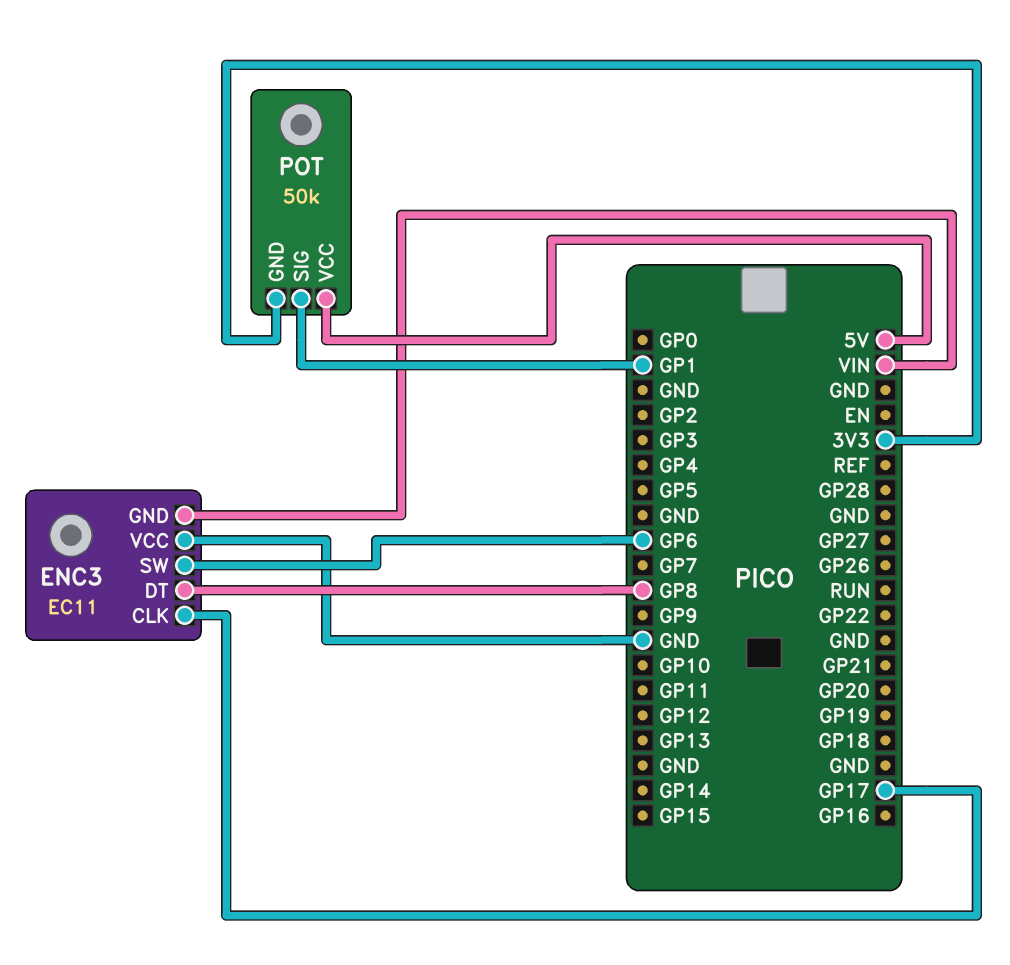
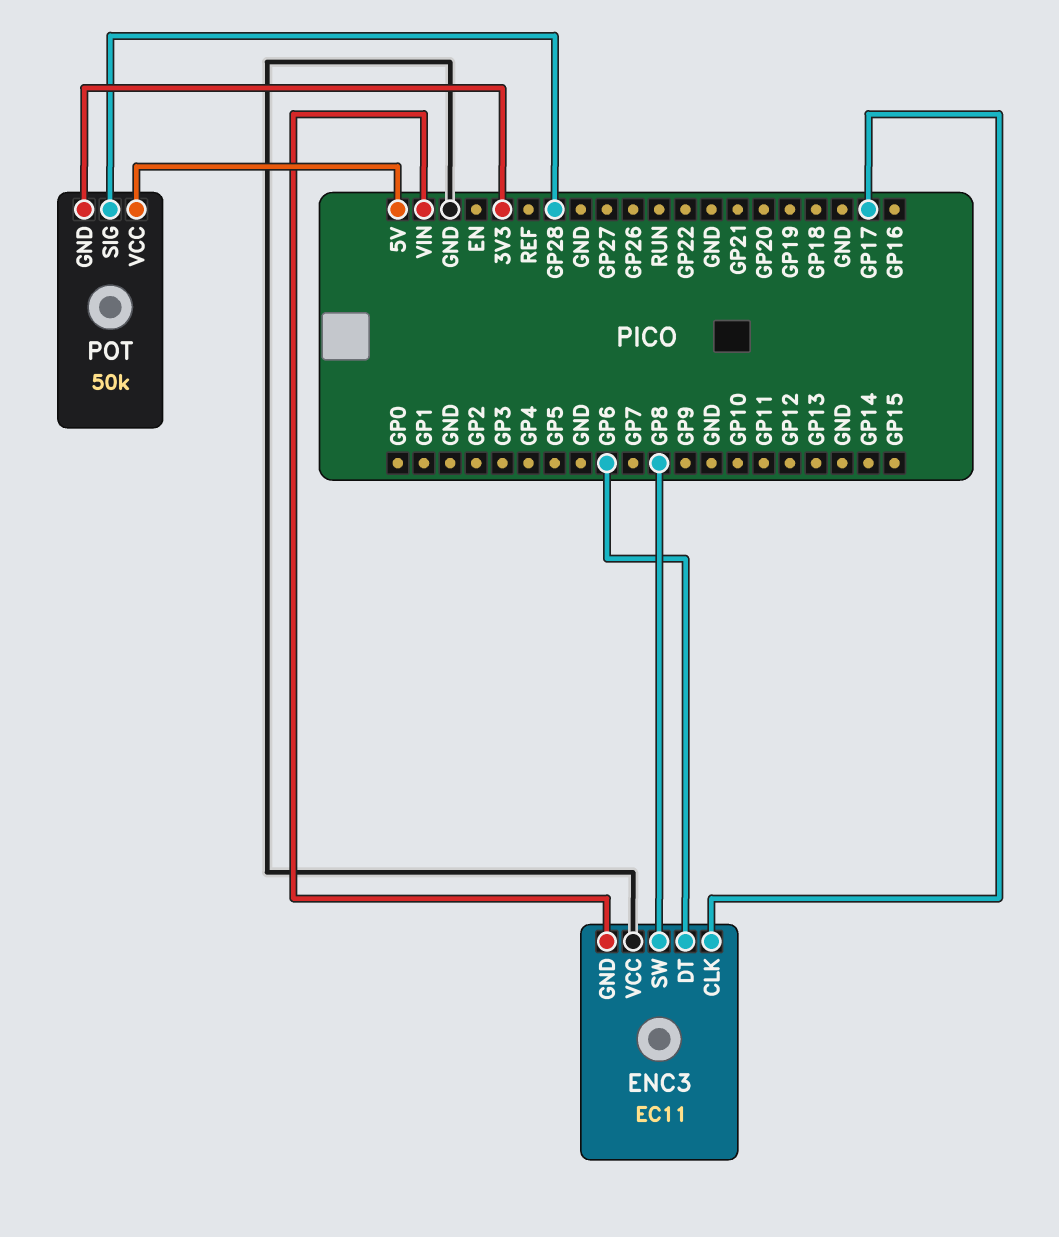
ENC3 pin DT: GP8 -> GP6
ENC3 pin SW: GP6 -> GP8
POT pin SIG: GP1 -> GP28

